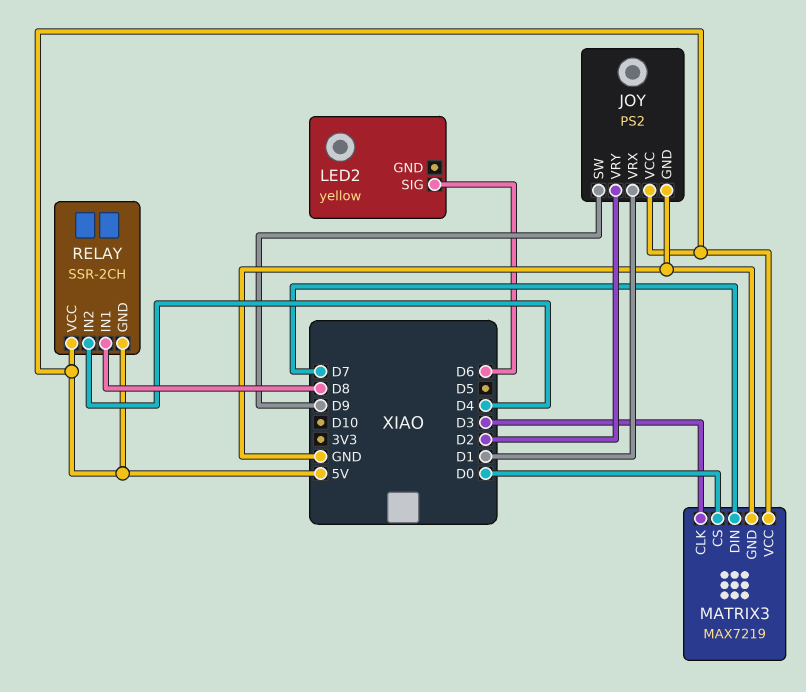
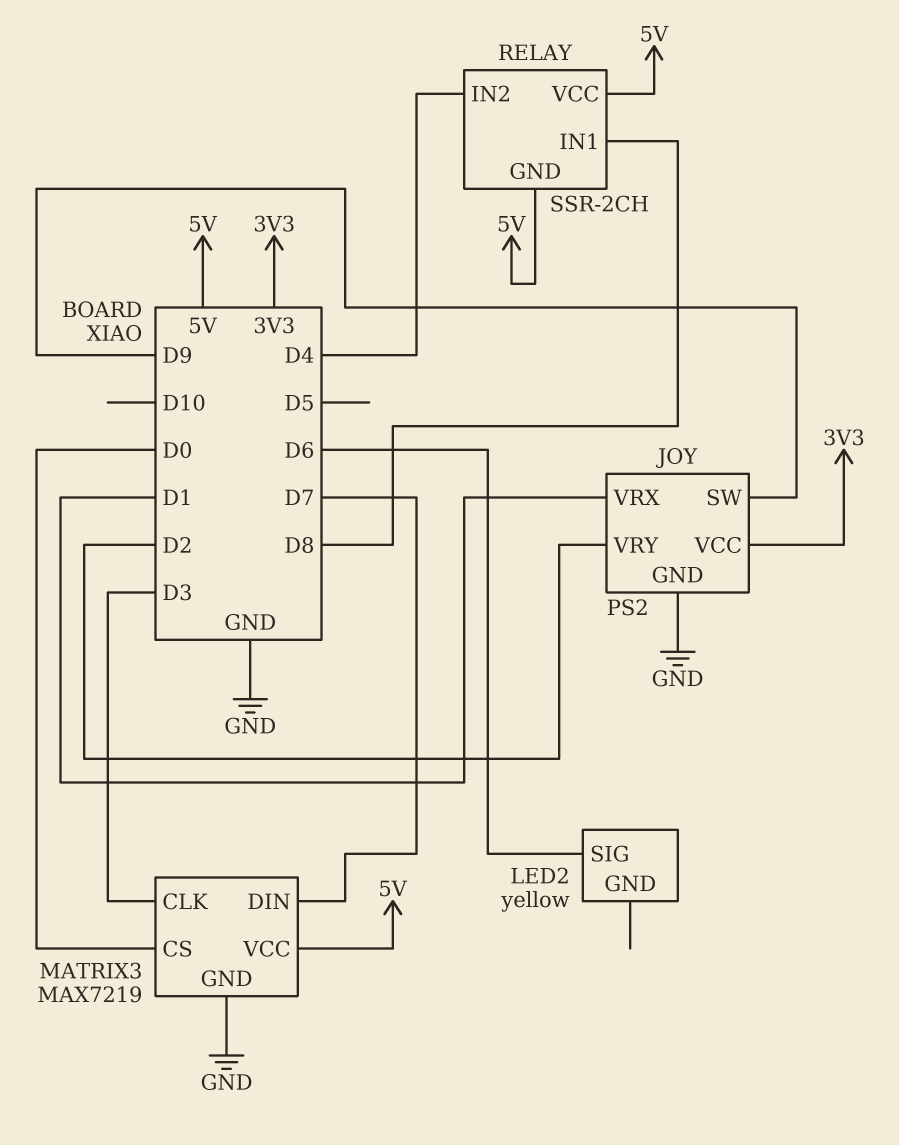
JOY pin VCC: 5V -> 3V3

